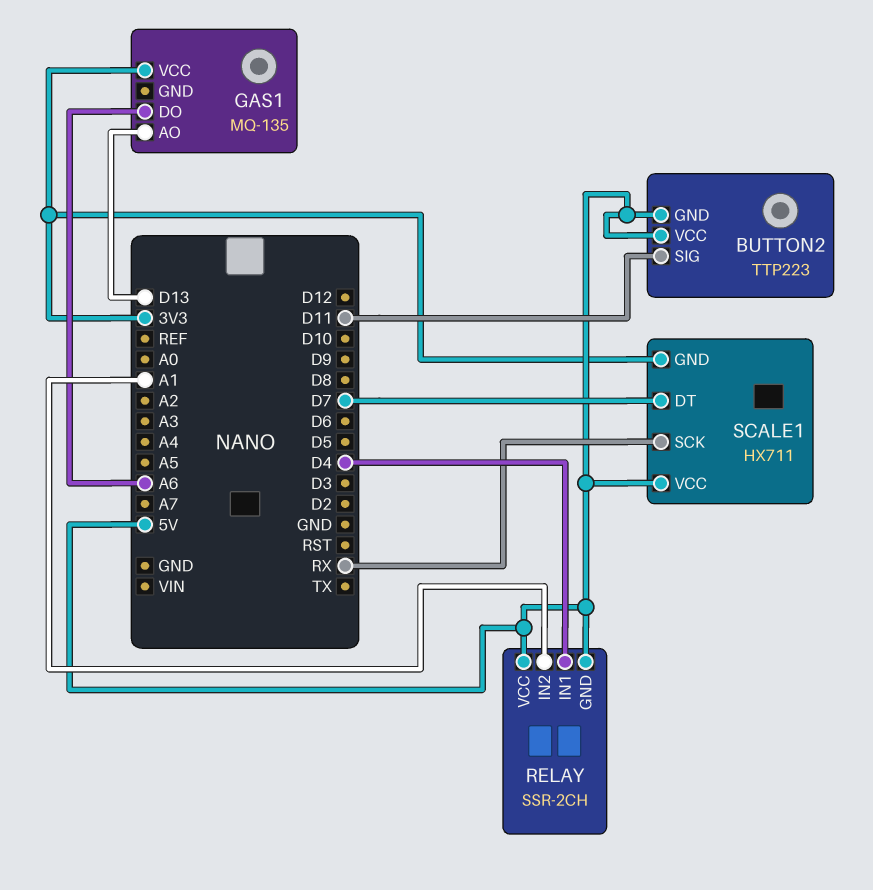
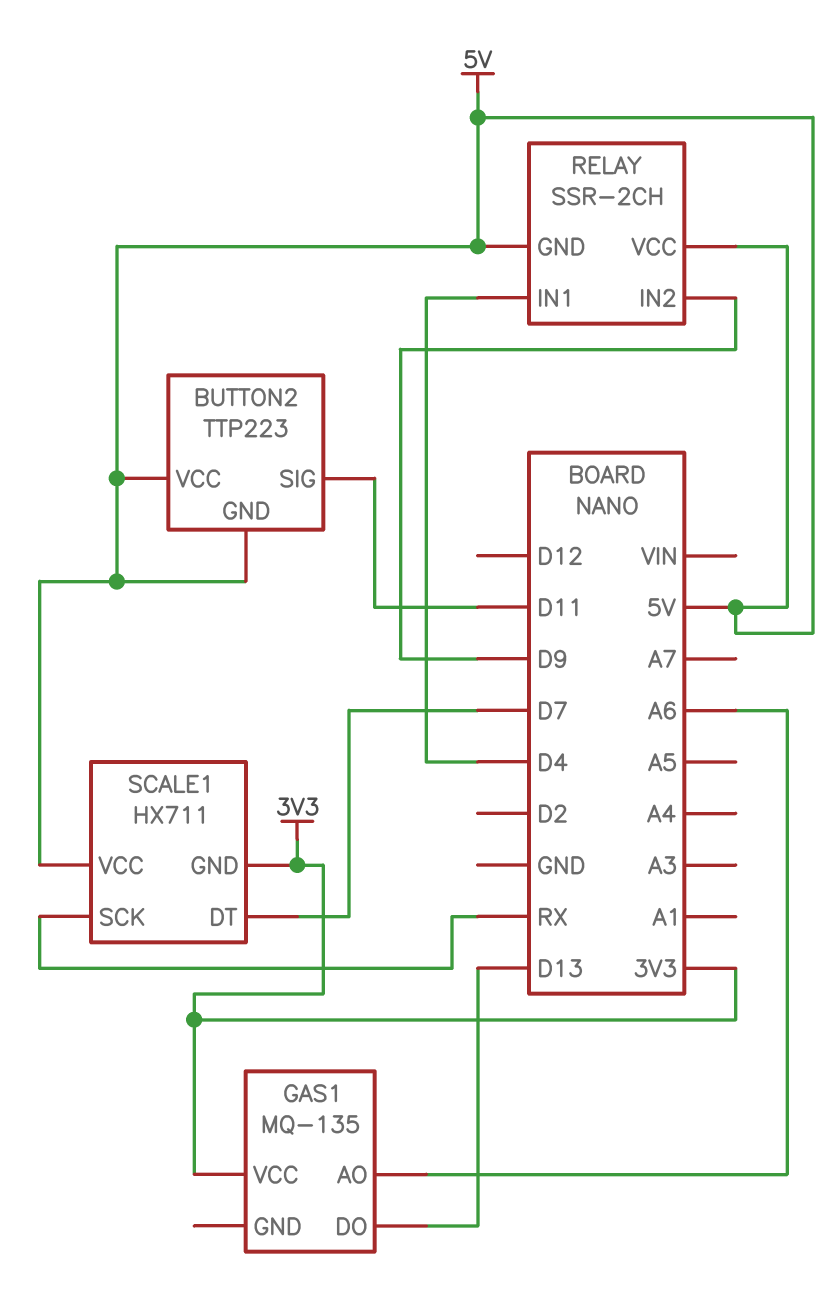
GAS1 pin AO: D13 -> A6
GAS1 pin DO: A6 -> D13
RELAY pin IN2: A1 -> D9

